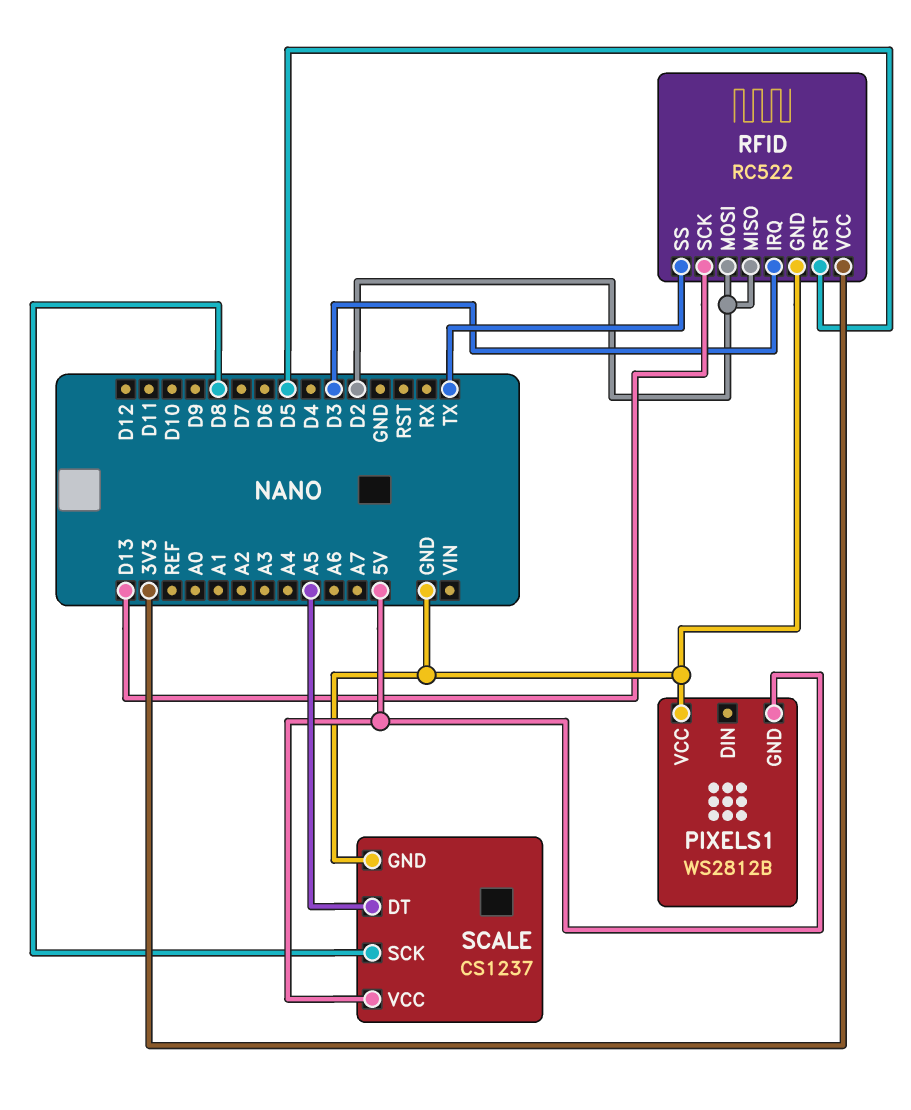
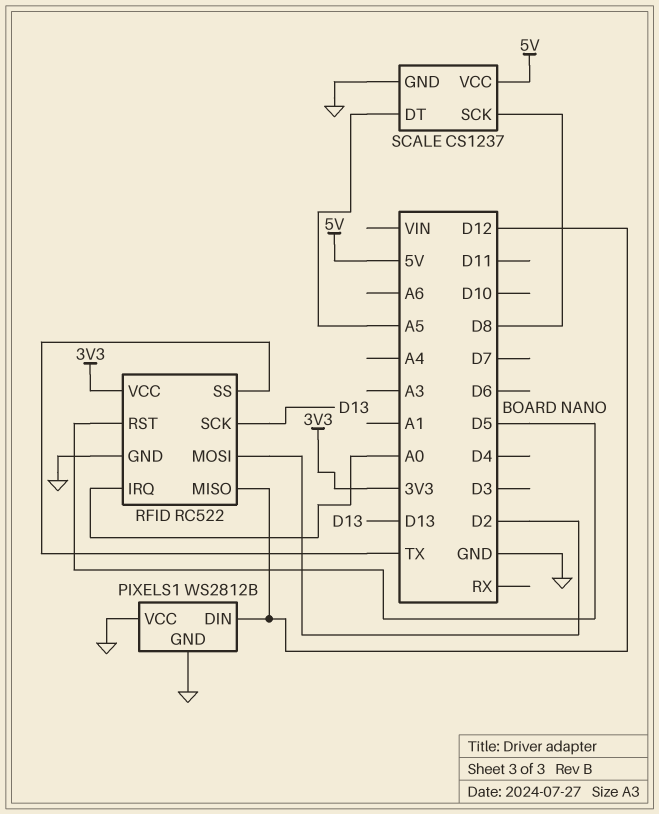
PIXELS1 pin DIN: none -> D12
PIXELS1 pin GND: 5V -> GND
RFID pin IRQ: D3 -> A0
RFID pin MISO: D2 -> D12

